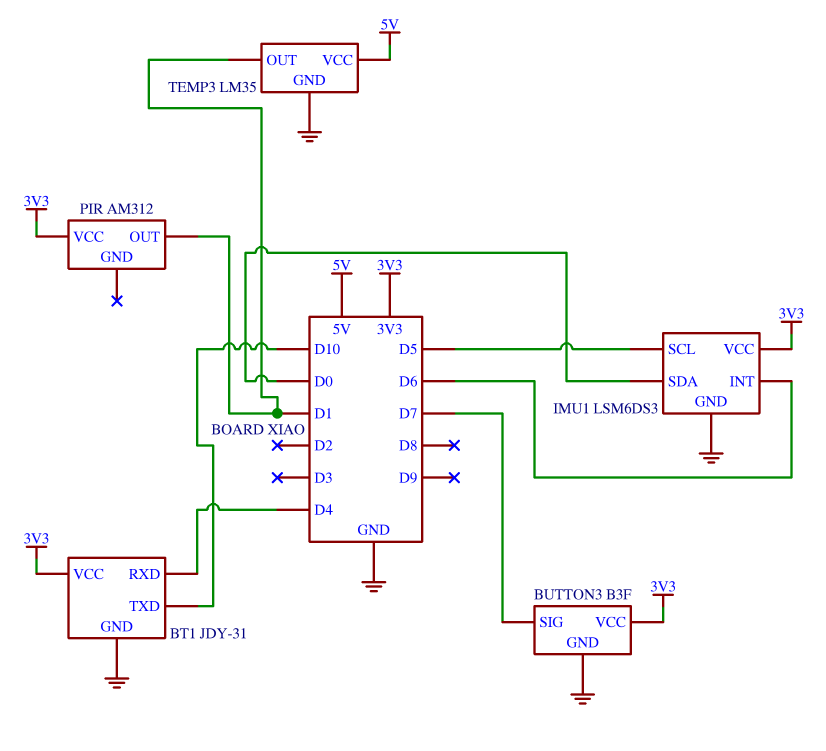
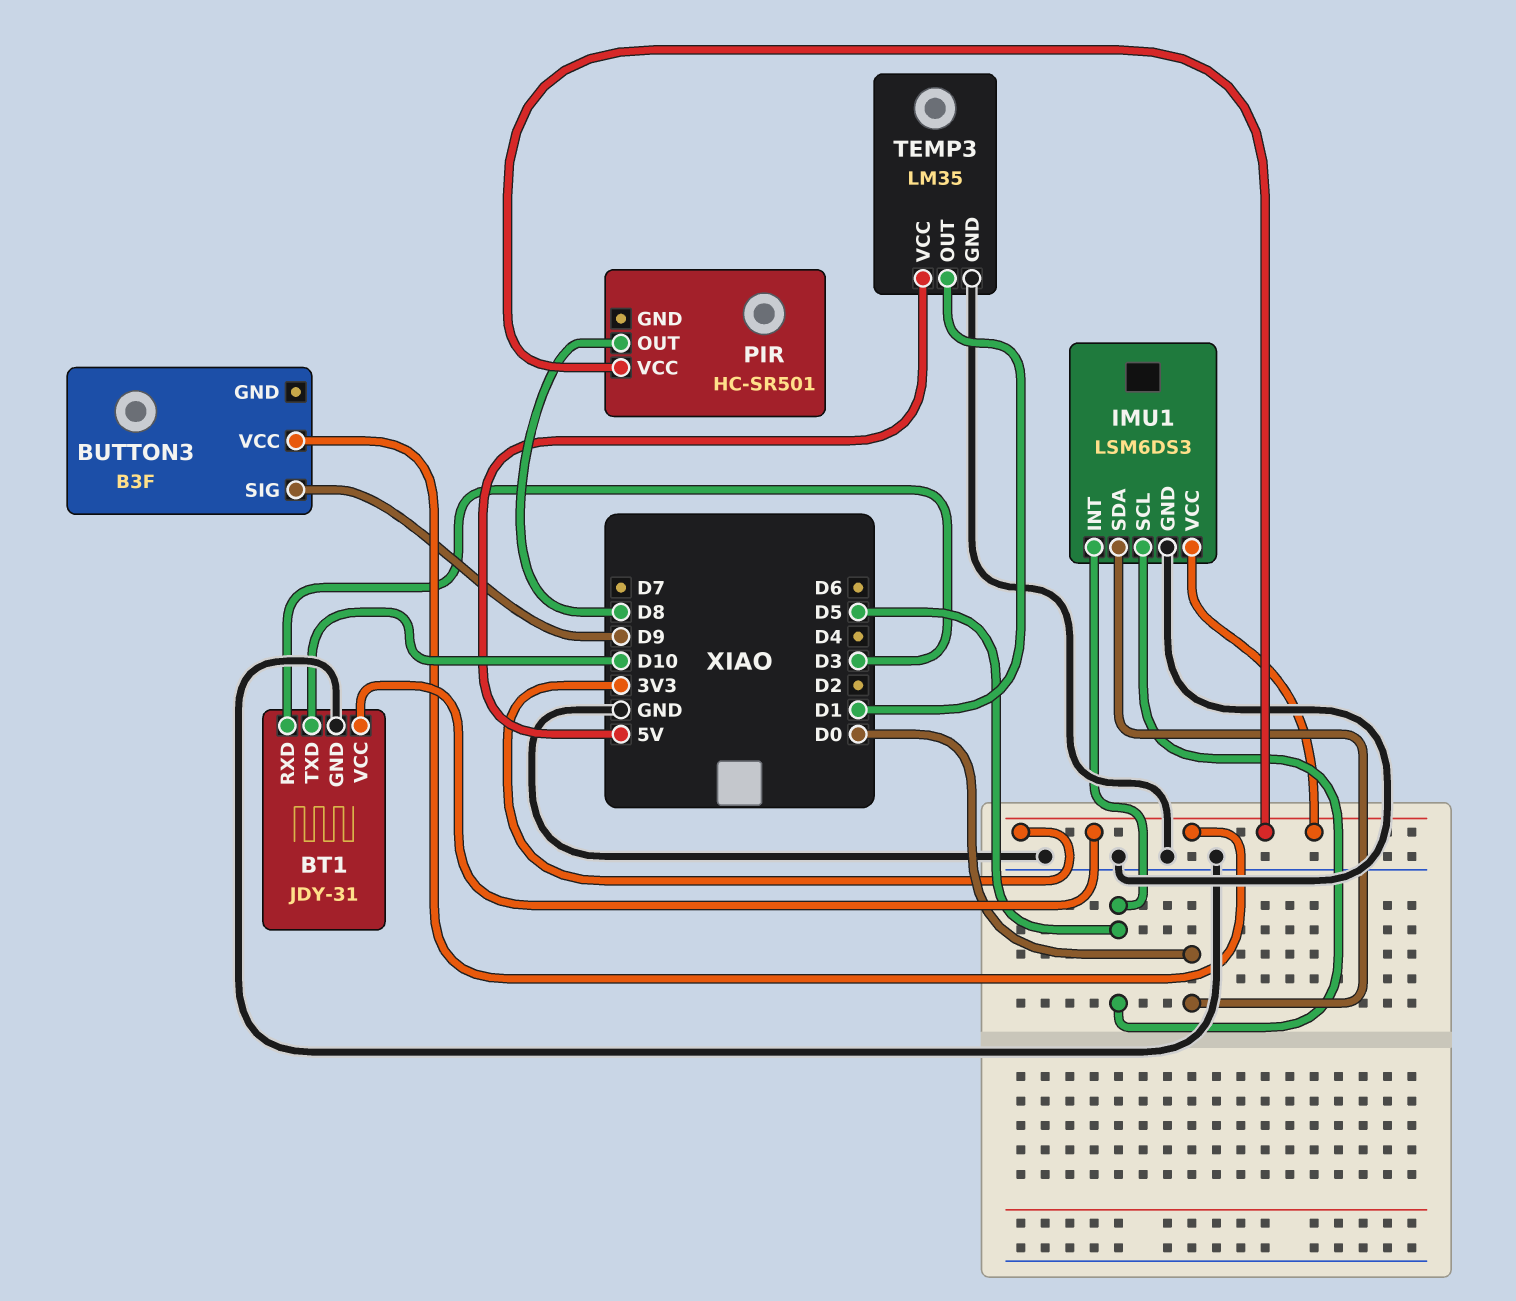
BT1 pin RXD: D4 -> D3
BUTTON3 pin GND: GND -> none
BUTTON3 pin SIG: D7 -> D9
IMU1 pin INT: D6 -> D5
PIR: AM312 -> HC-SR501
PIR pin OUT: D1 -> D8

